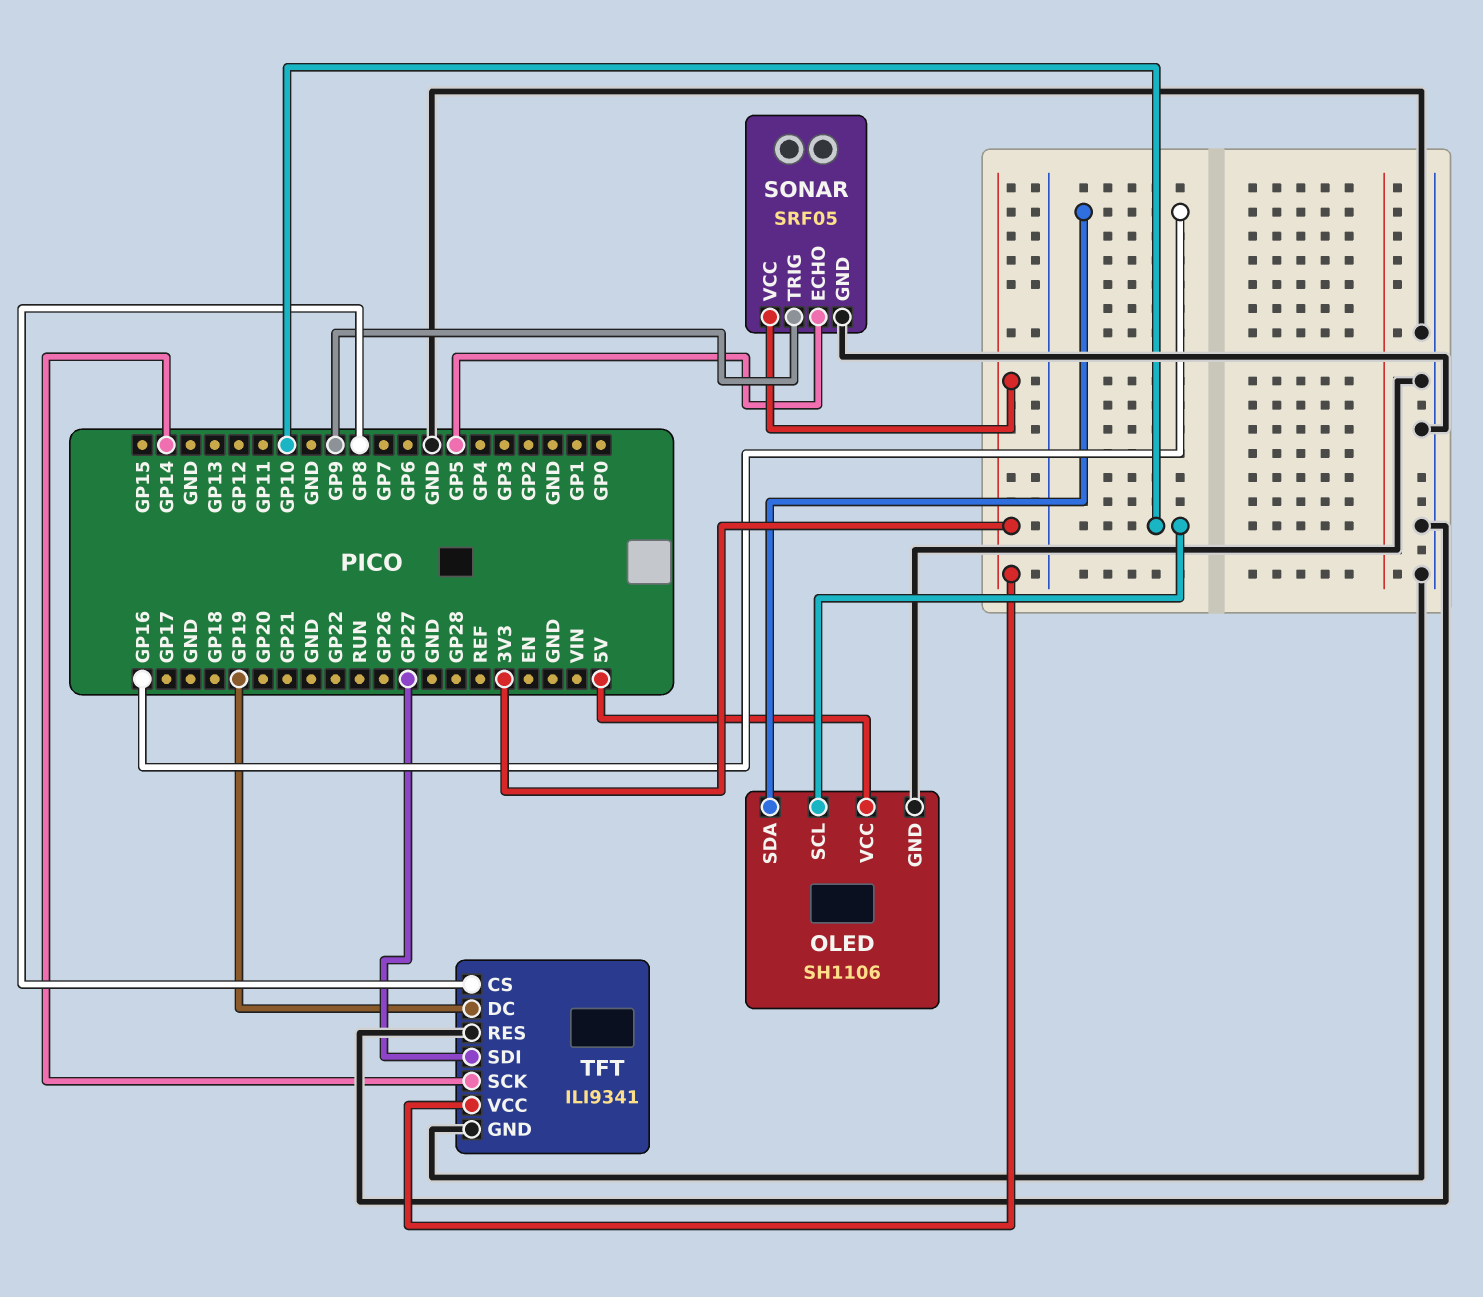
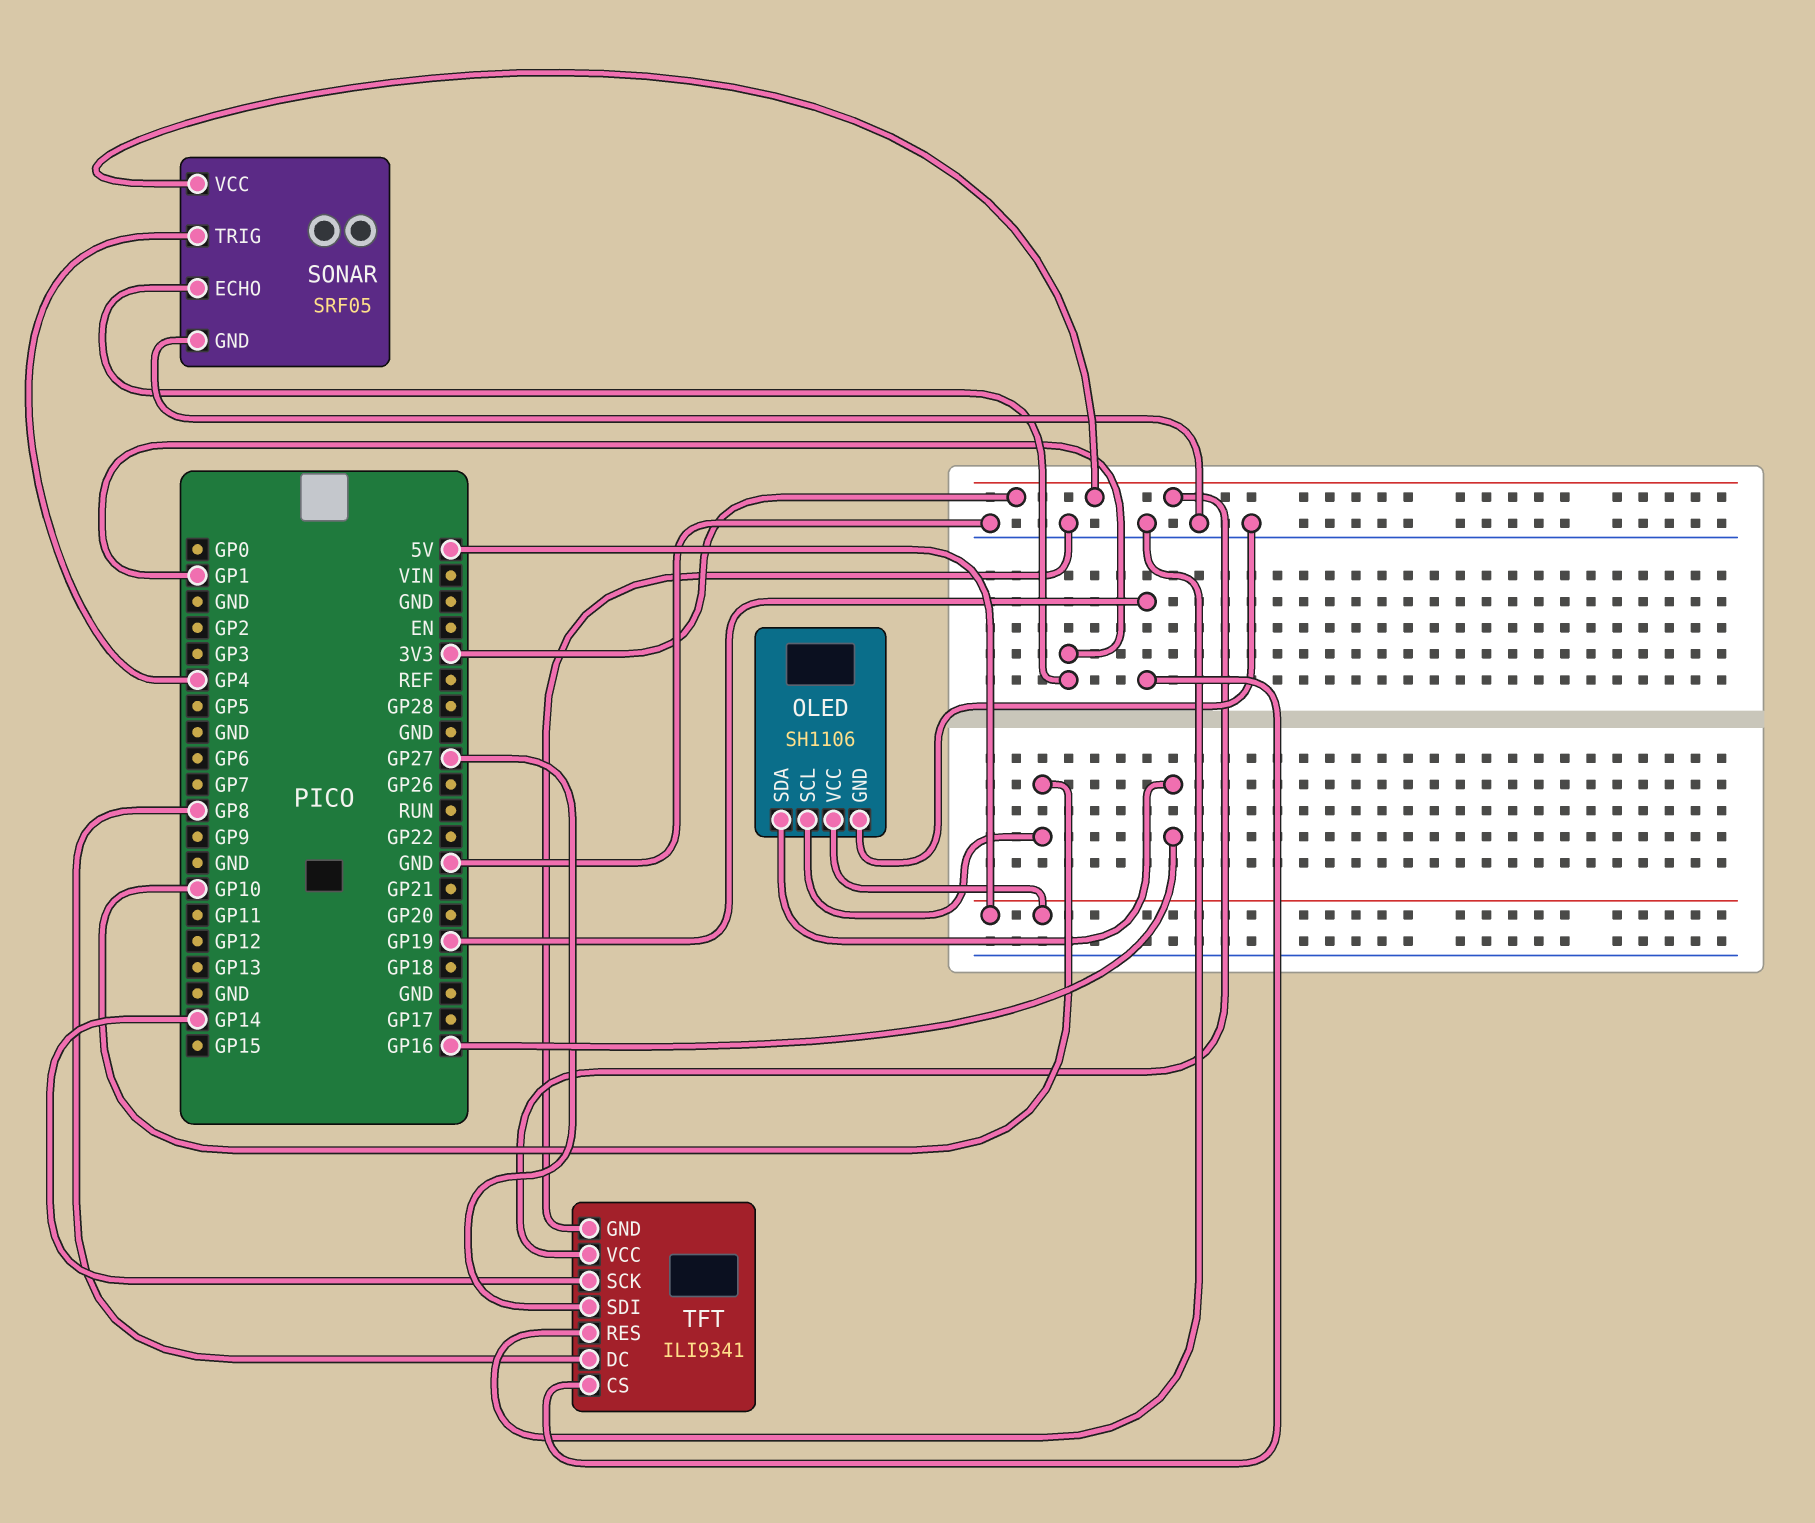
SONAR pin ECHO: GP5 -> GP1
SONAR pin TRIG: GP9 -> GP4
TFT pin CS: GP8 -> GP19
TFT pin DC: GP19 -> GP8

